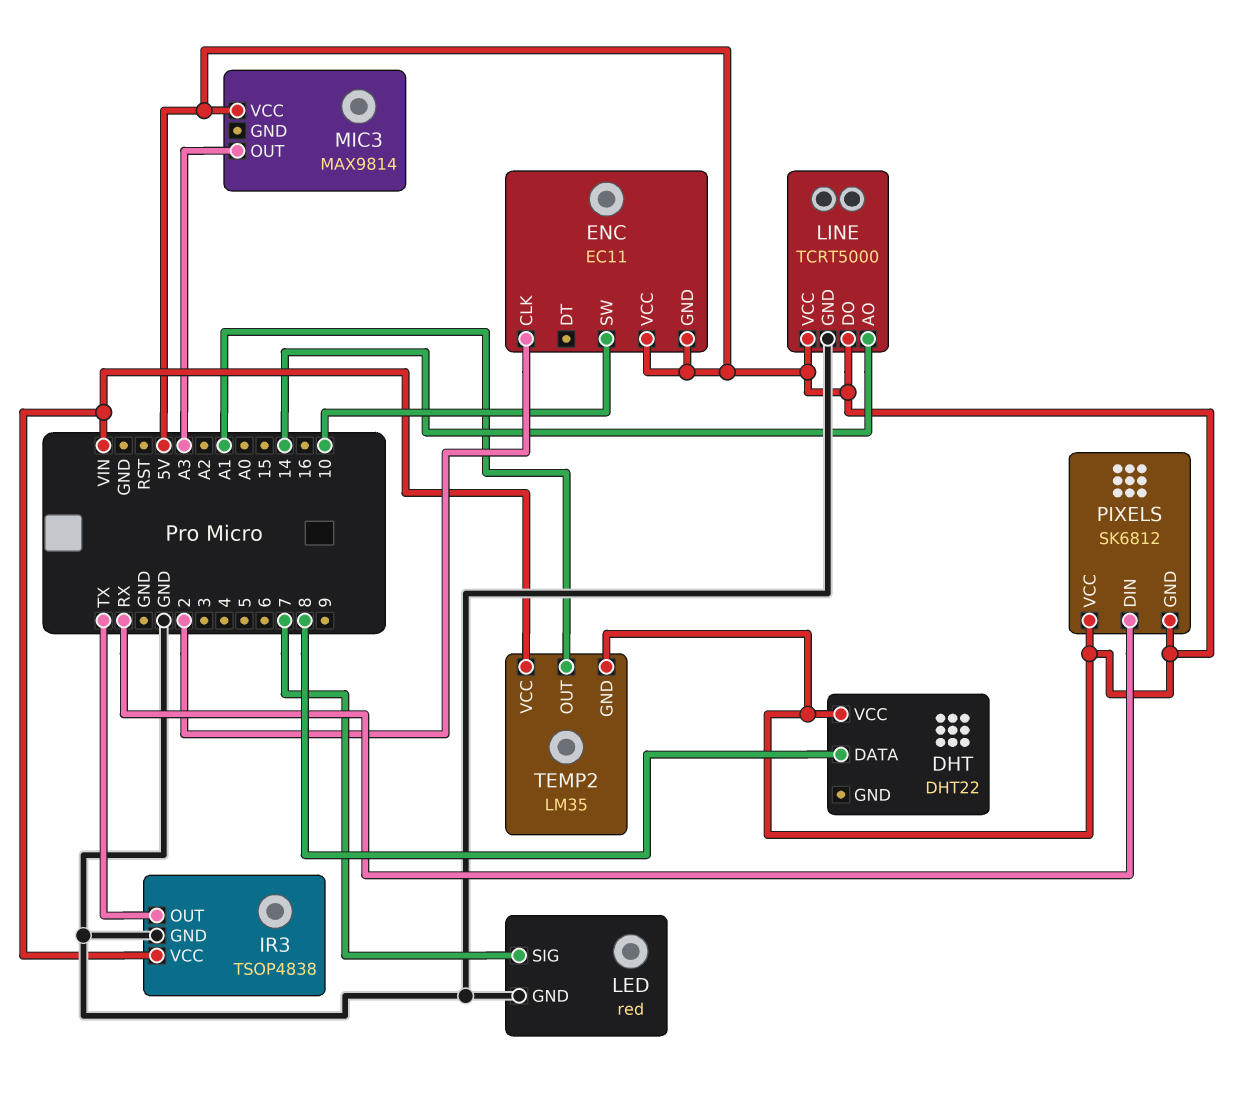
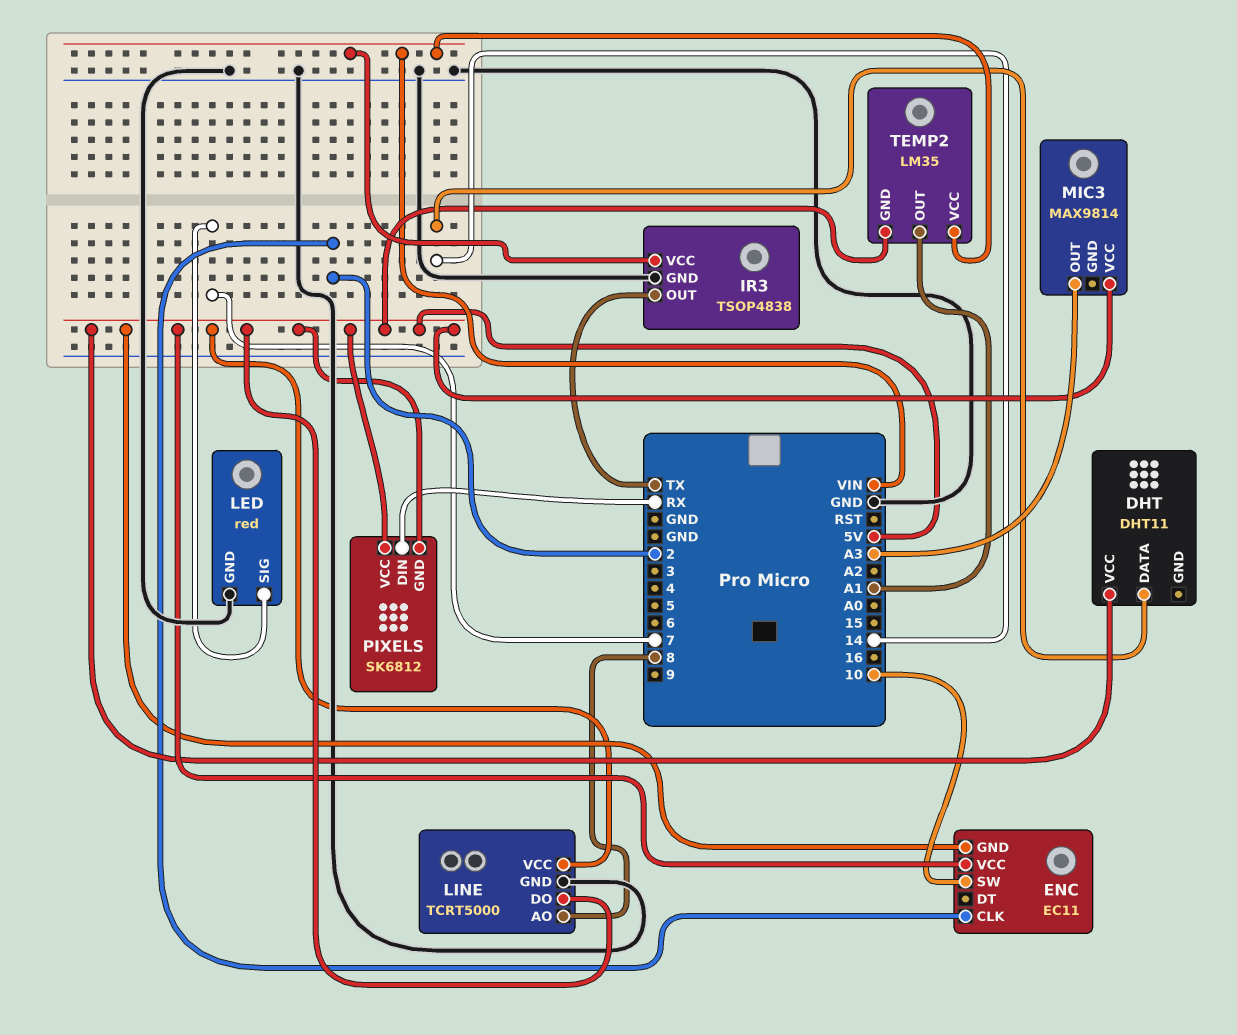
DHT: DHT22 -> DHT11
DHT pin DATA: 8 -> 14
LINE pin AO: 14 -> 8

